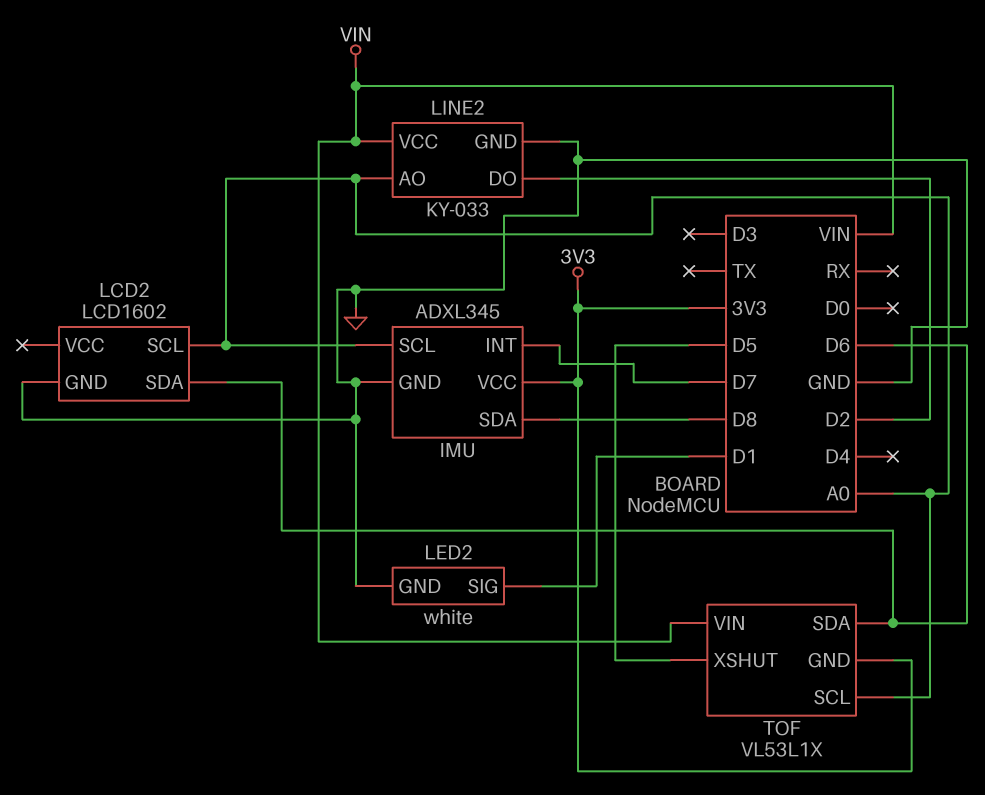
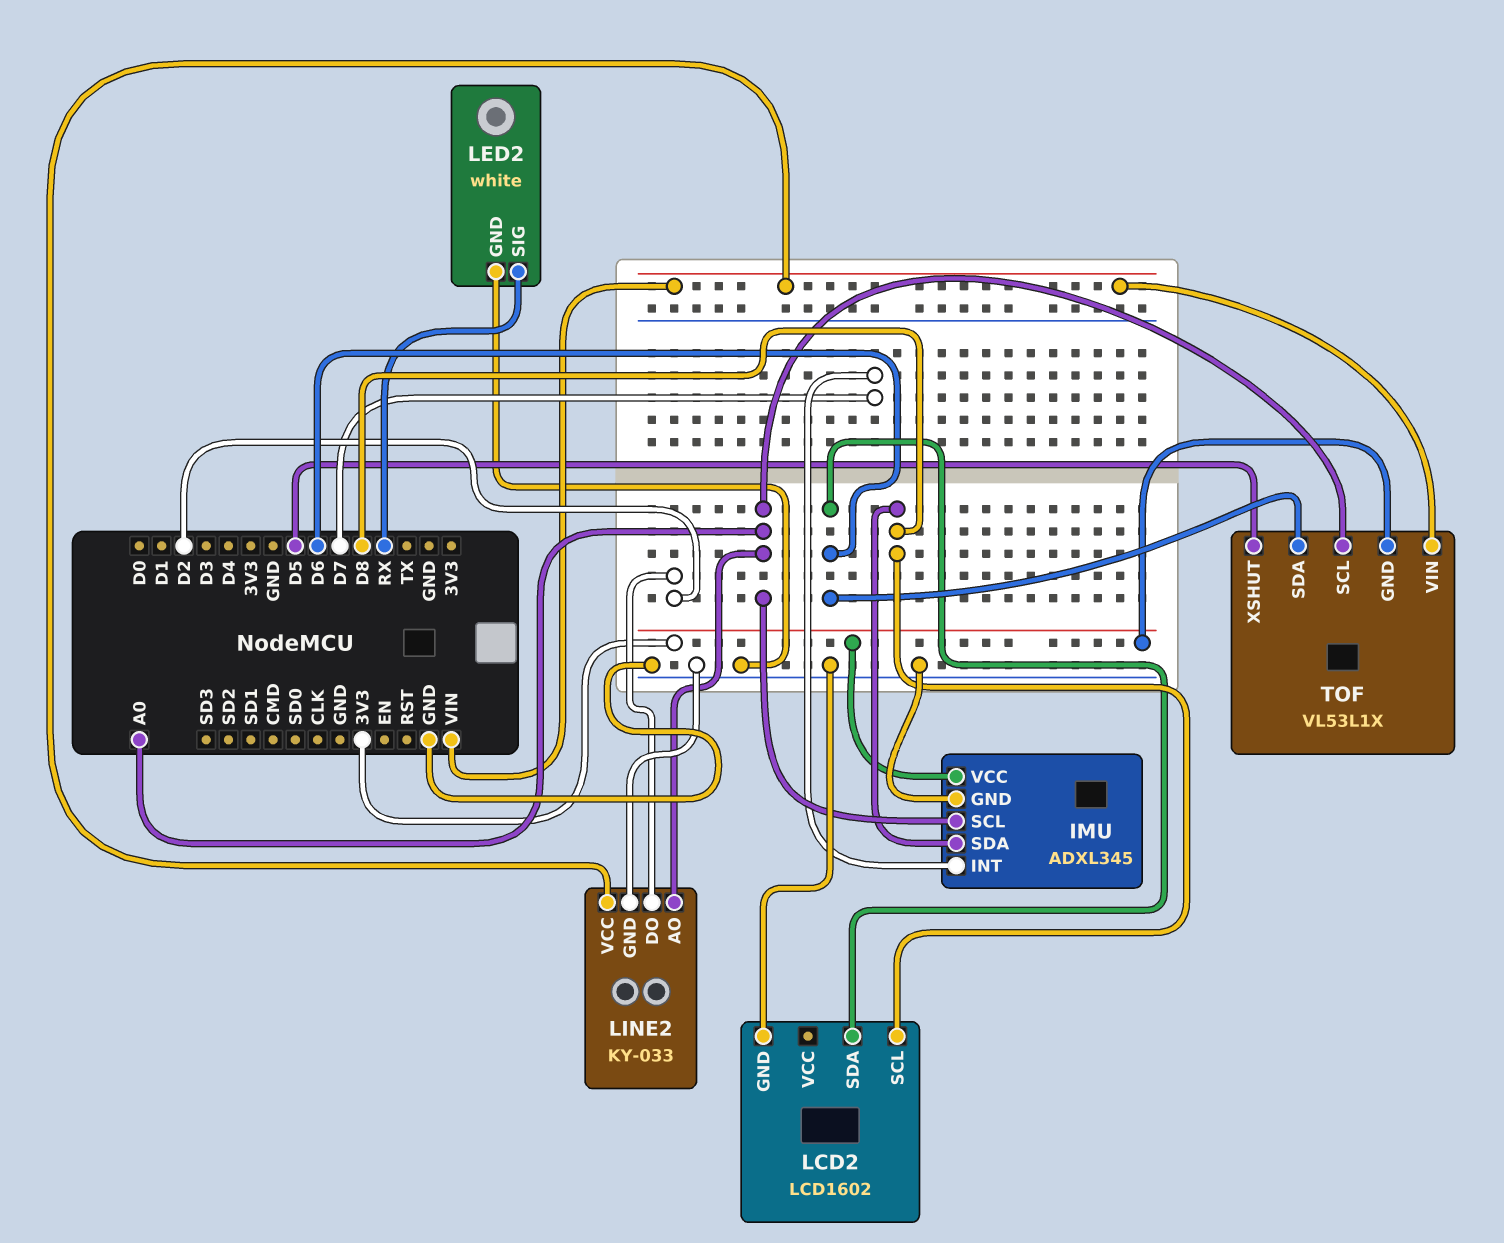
LCD2 pin SCL: A0 -> D8
LED2 pin SIG: D1 -> RX

